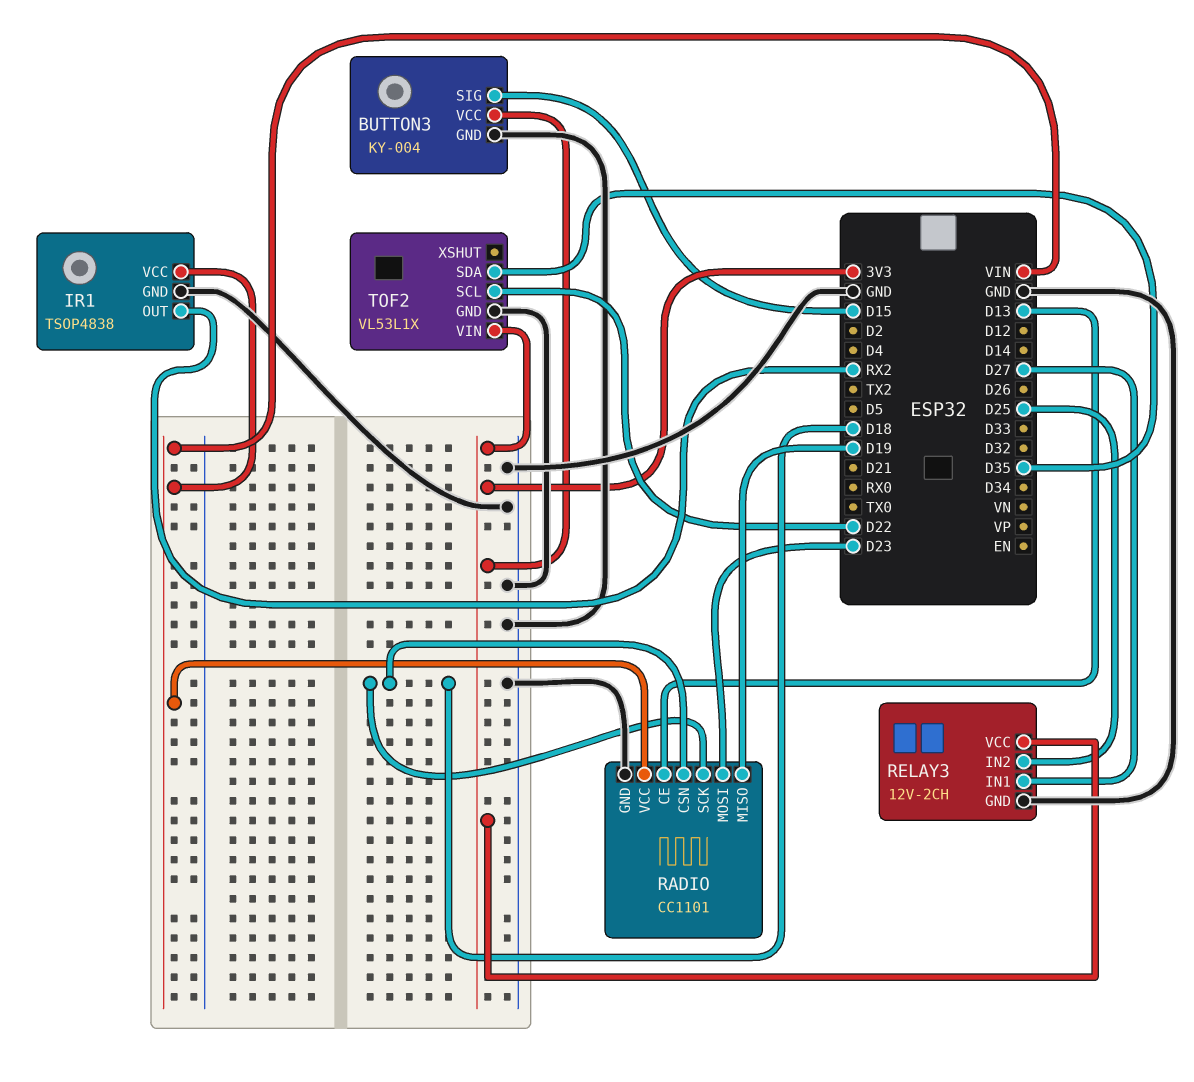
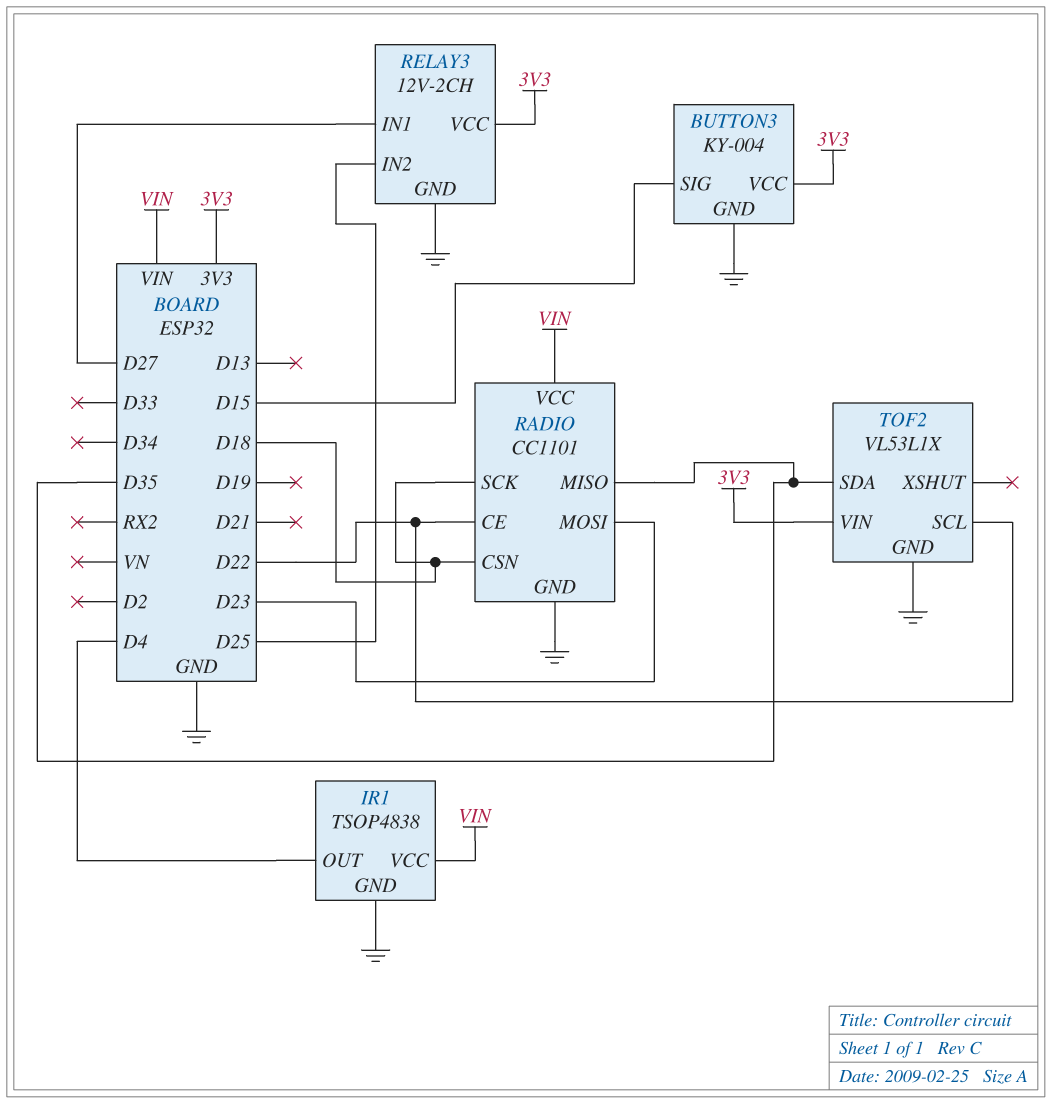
IR1 pin OUT: RX2 -> D4
RADIO pin CE: D13 -> D22
RADIO pin MISO: D19 -> D35

